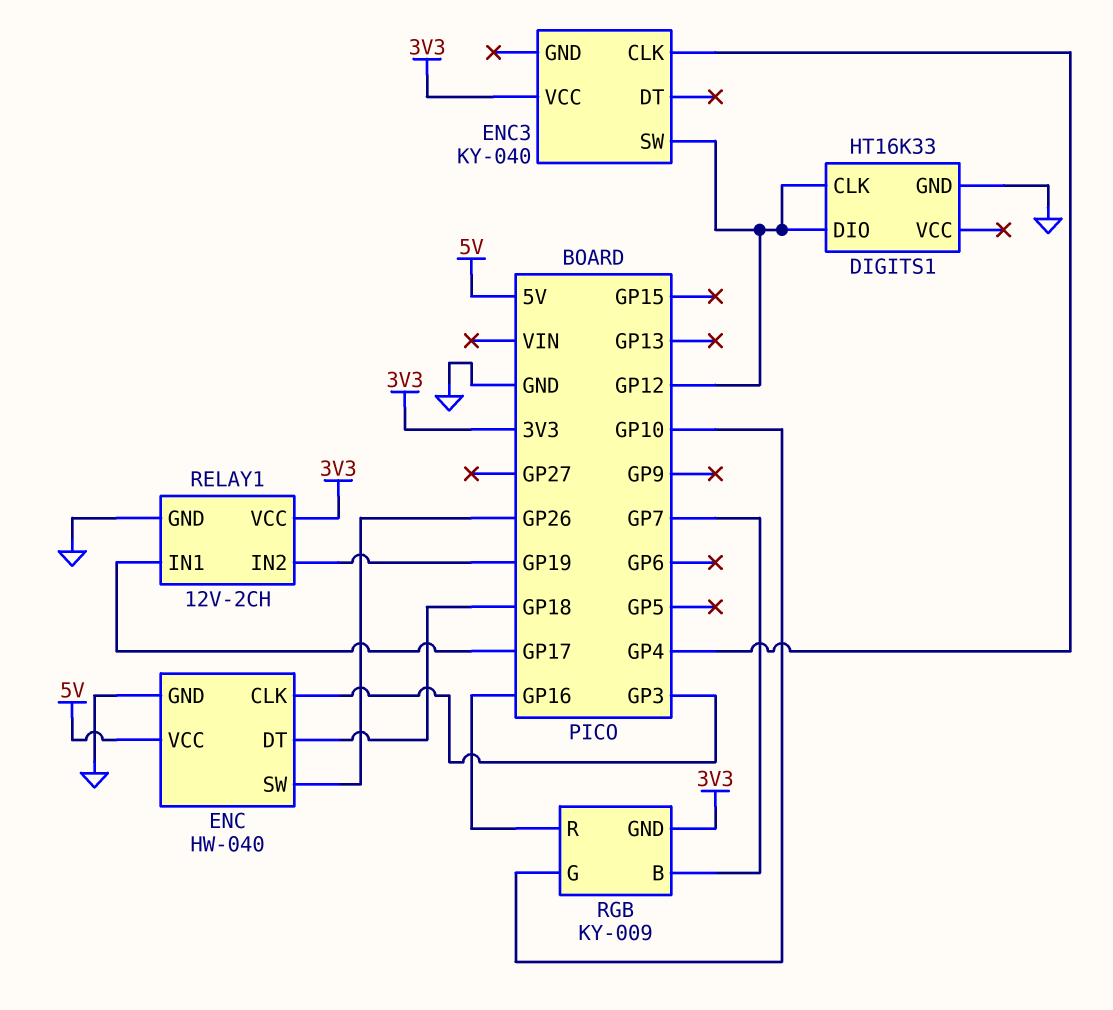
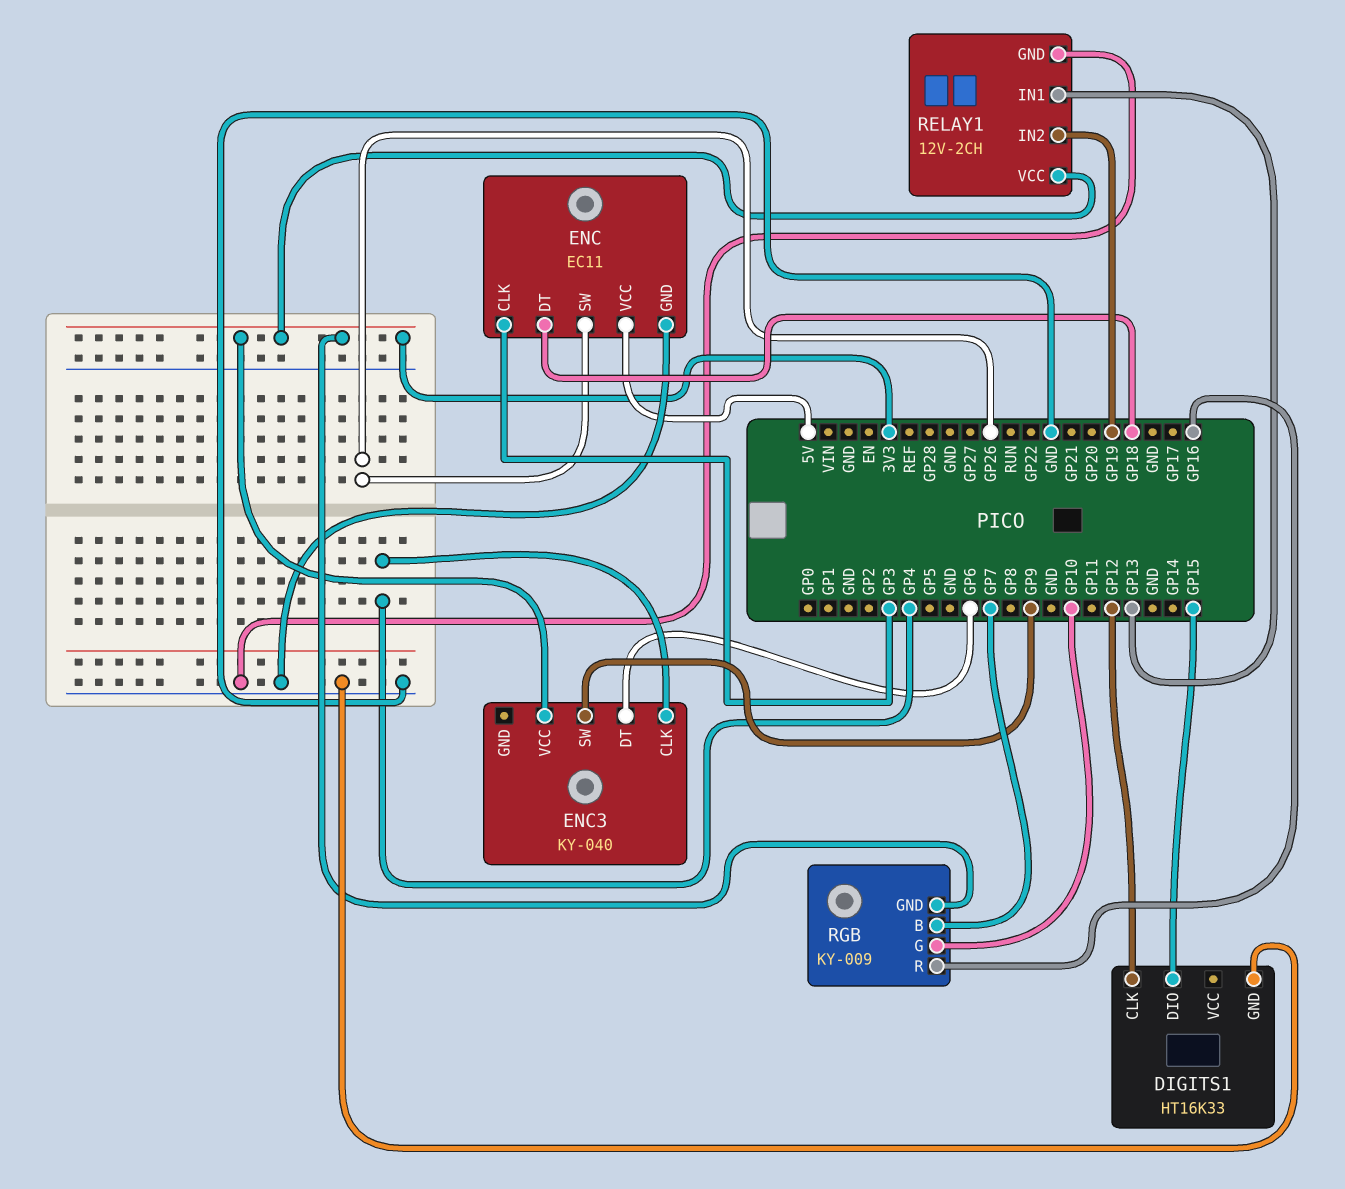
DIGITS1 pin DIO: GP12 -> GP15
ENC: HW-040 -> EC11
ENC3 pin DT: none -> GP6
ENC3 pin SW: GP12 -> GP9
RELAY1 pin IN1: GP17 -> GP13

